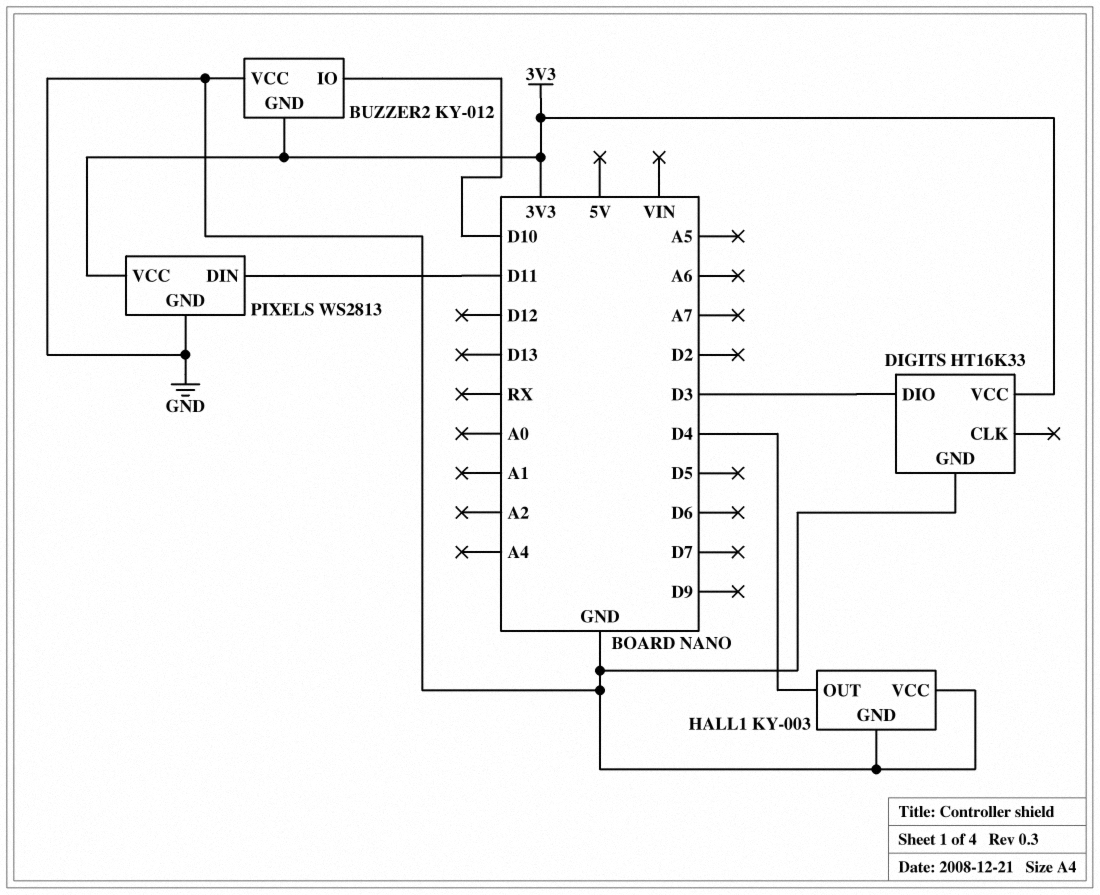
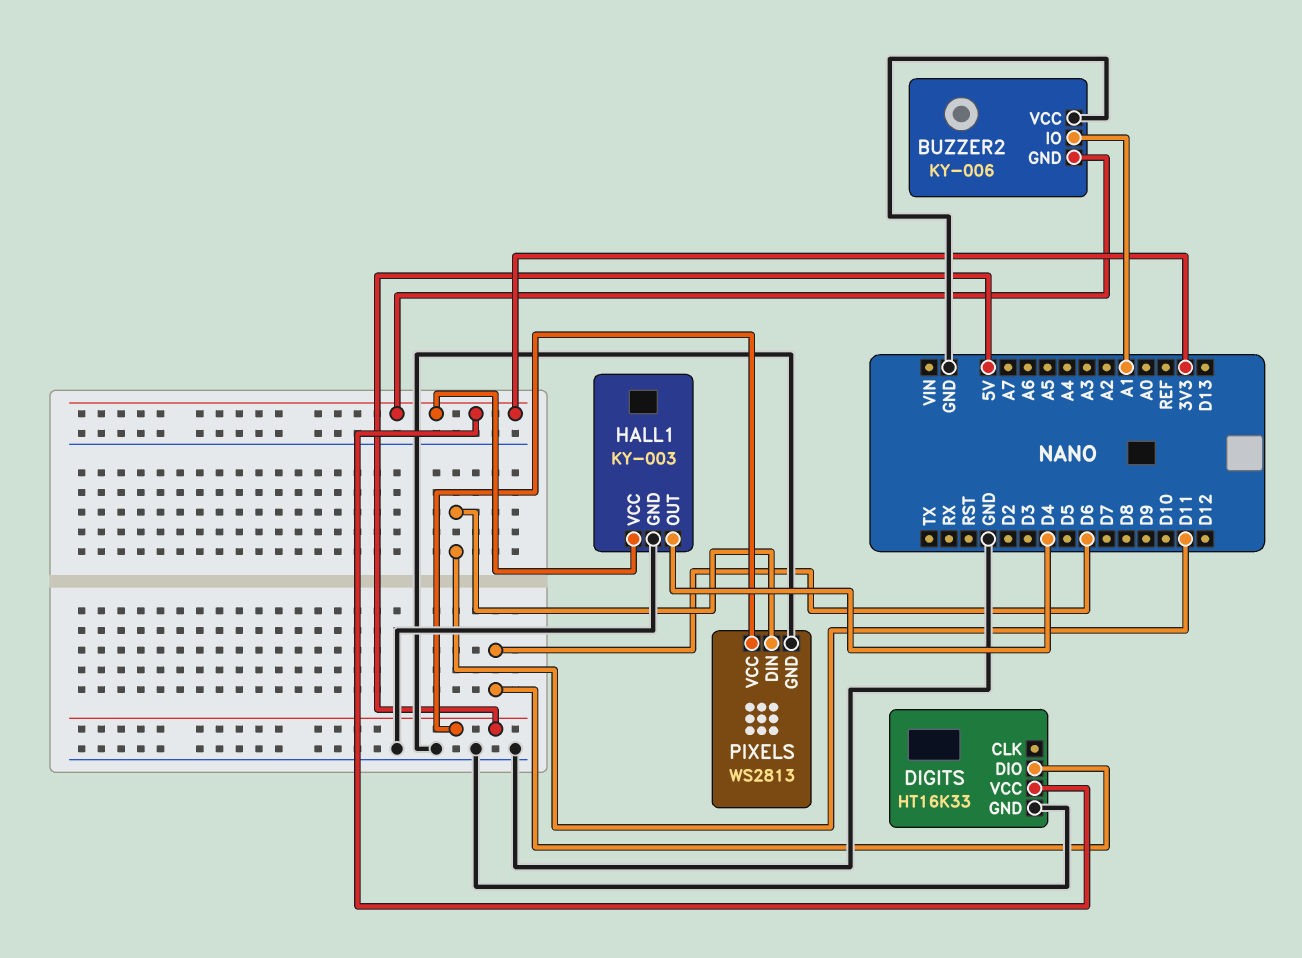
BUZZER2: KY-012 -> KY-006
BUZZER2 pin IO: D10 -> A1
DIGITS pin DIO: D3 -> D6
HALL1 pin VCC: GND -> 3V3
PIXELS pin VCC: 3V3 -> 5V

